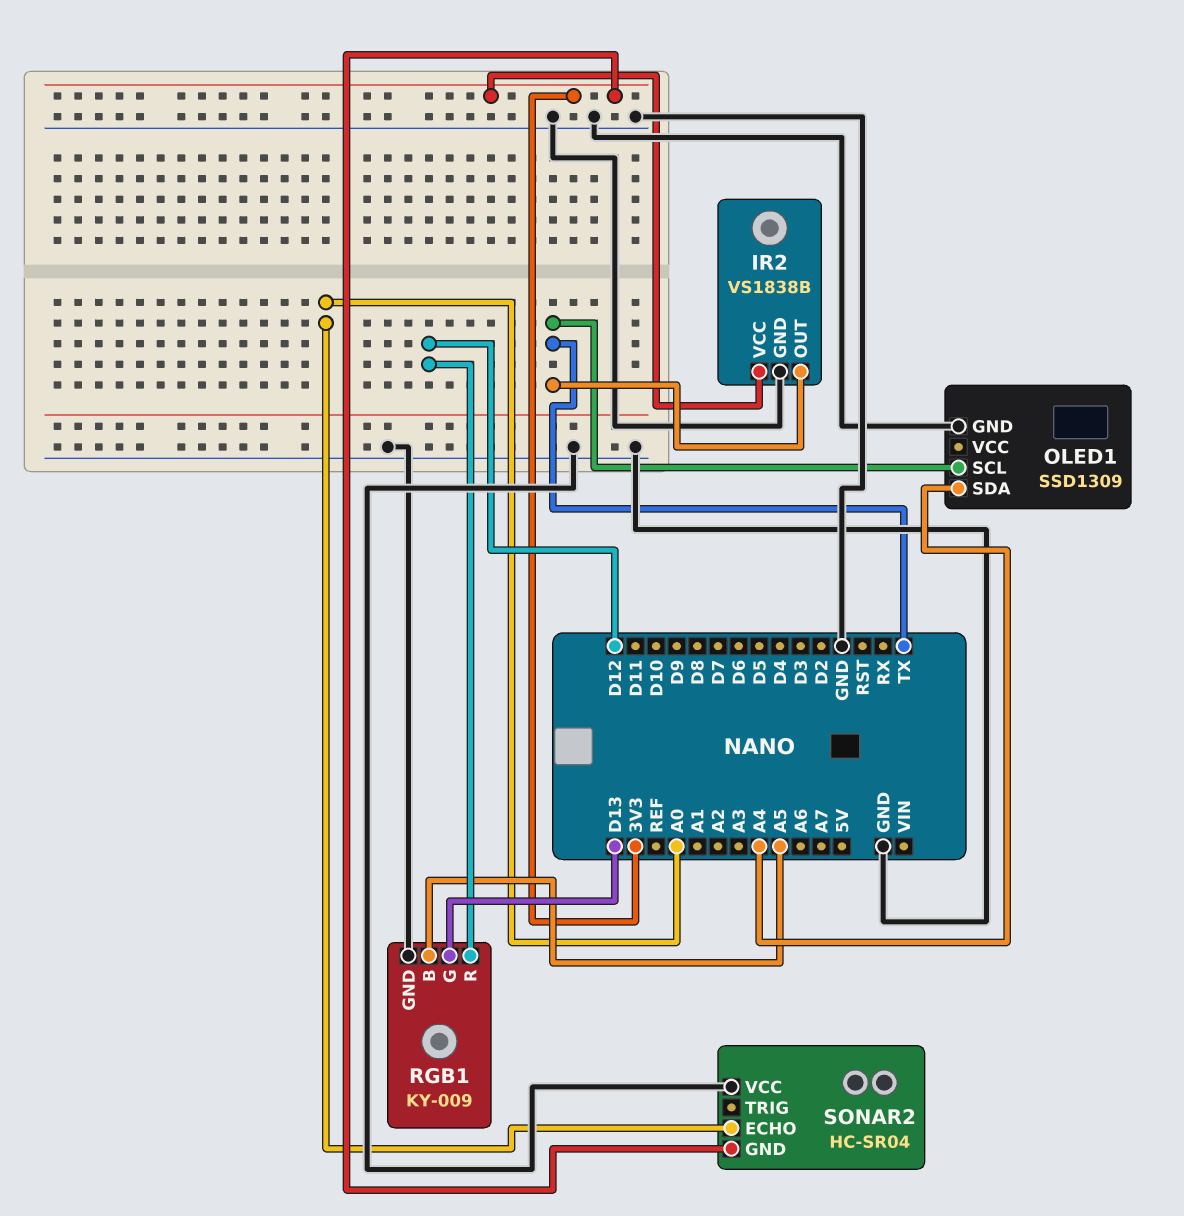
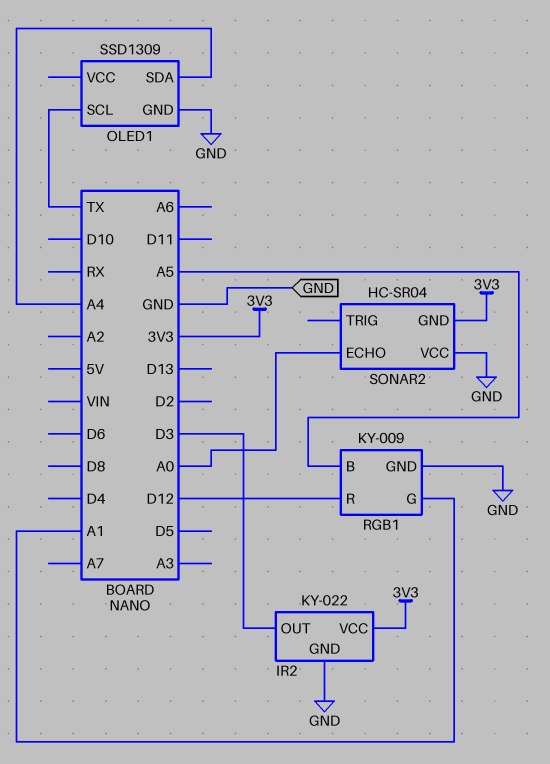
IR2: VS1838B -> KY-022
IR2 pin OUT: TX -> D3
RGB1 pin G: D13 -> A1

